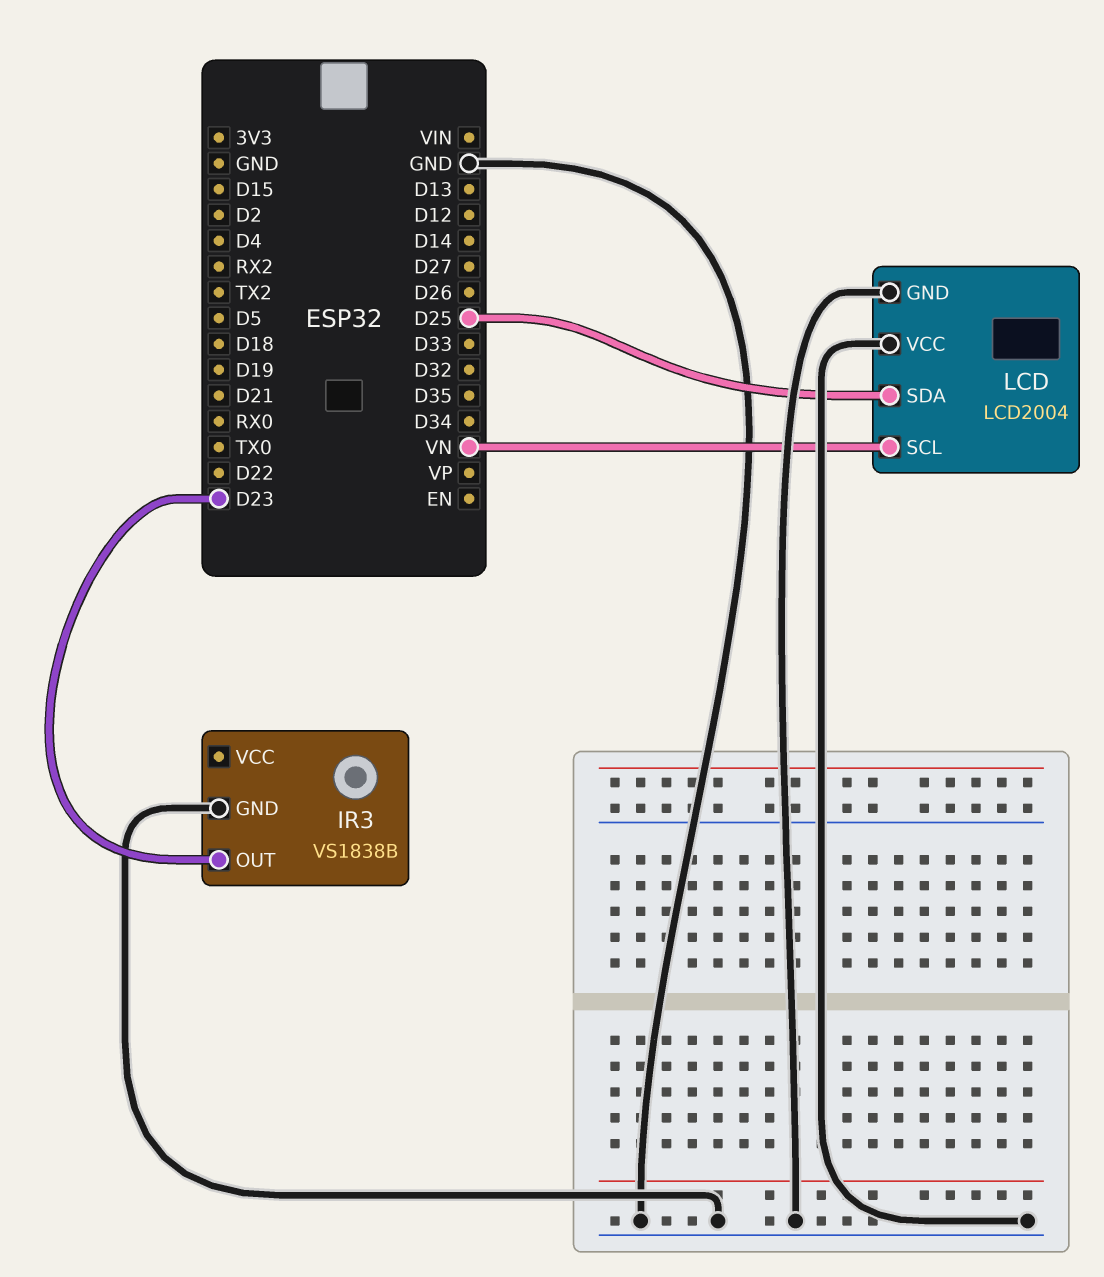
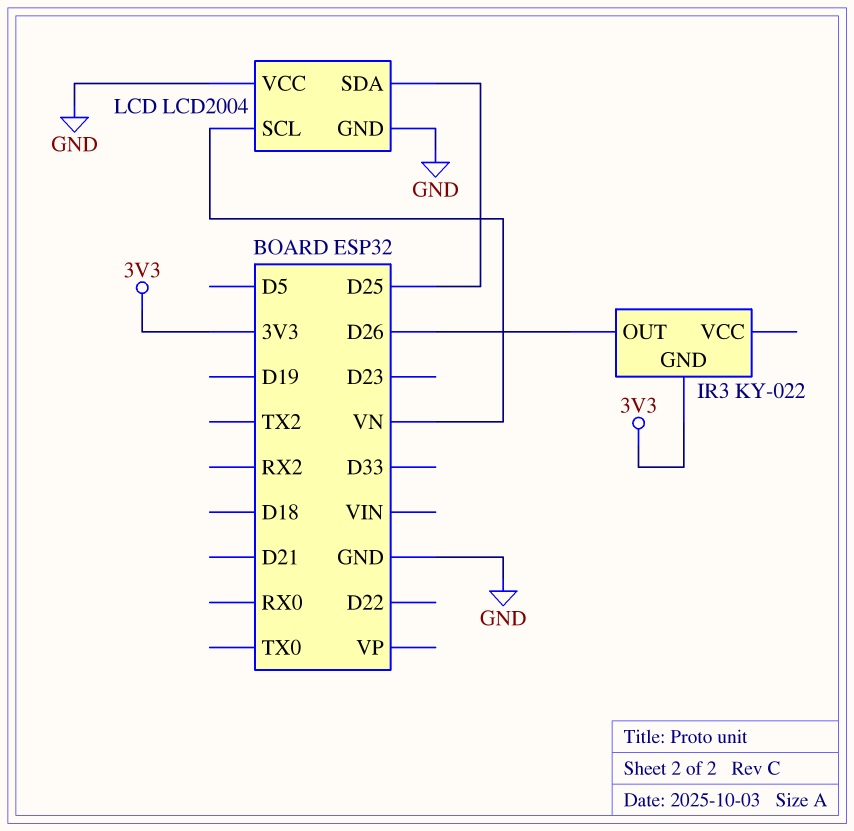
IR3: VS1838B -> KY-022
IR3 pin GND: GND -> 3V3
IR3 pin OUT: D23 -> D26

